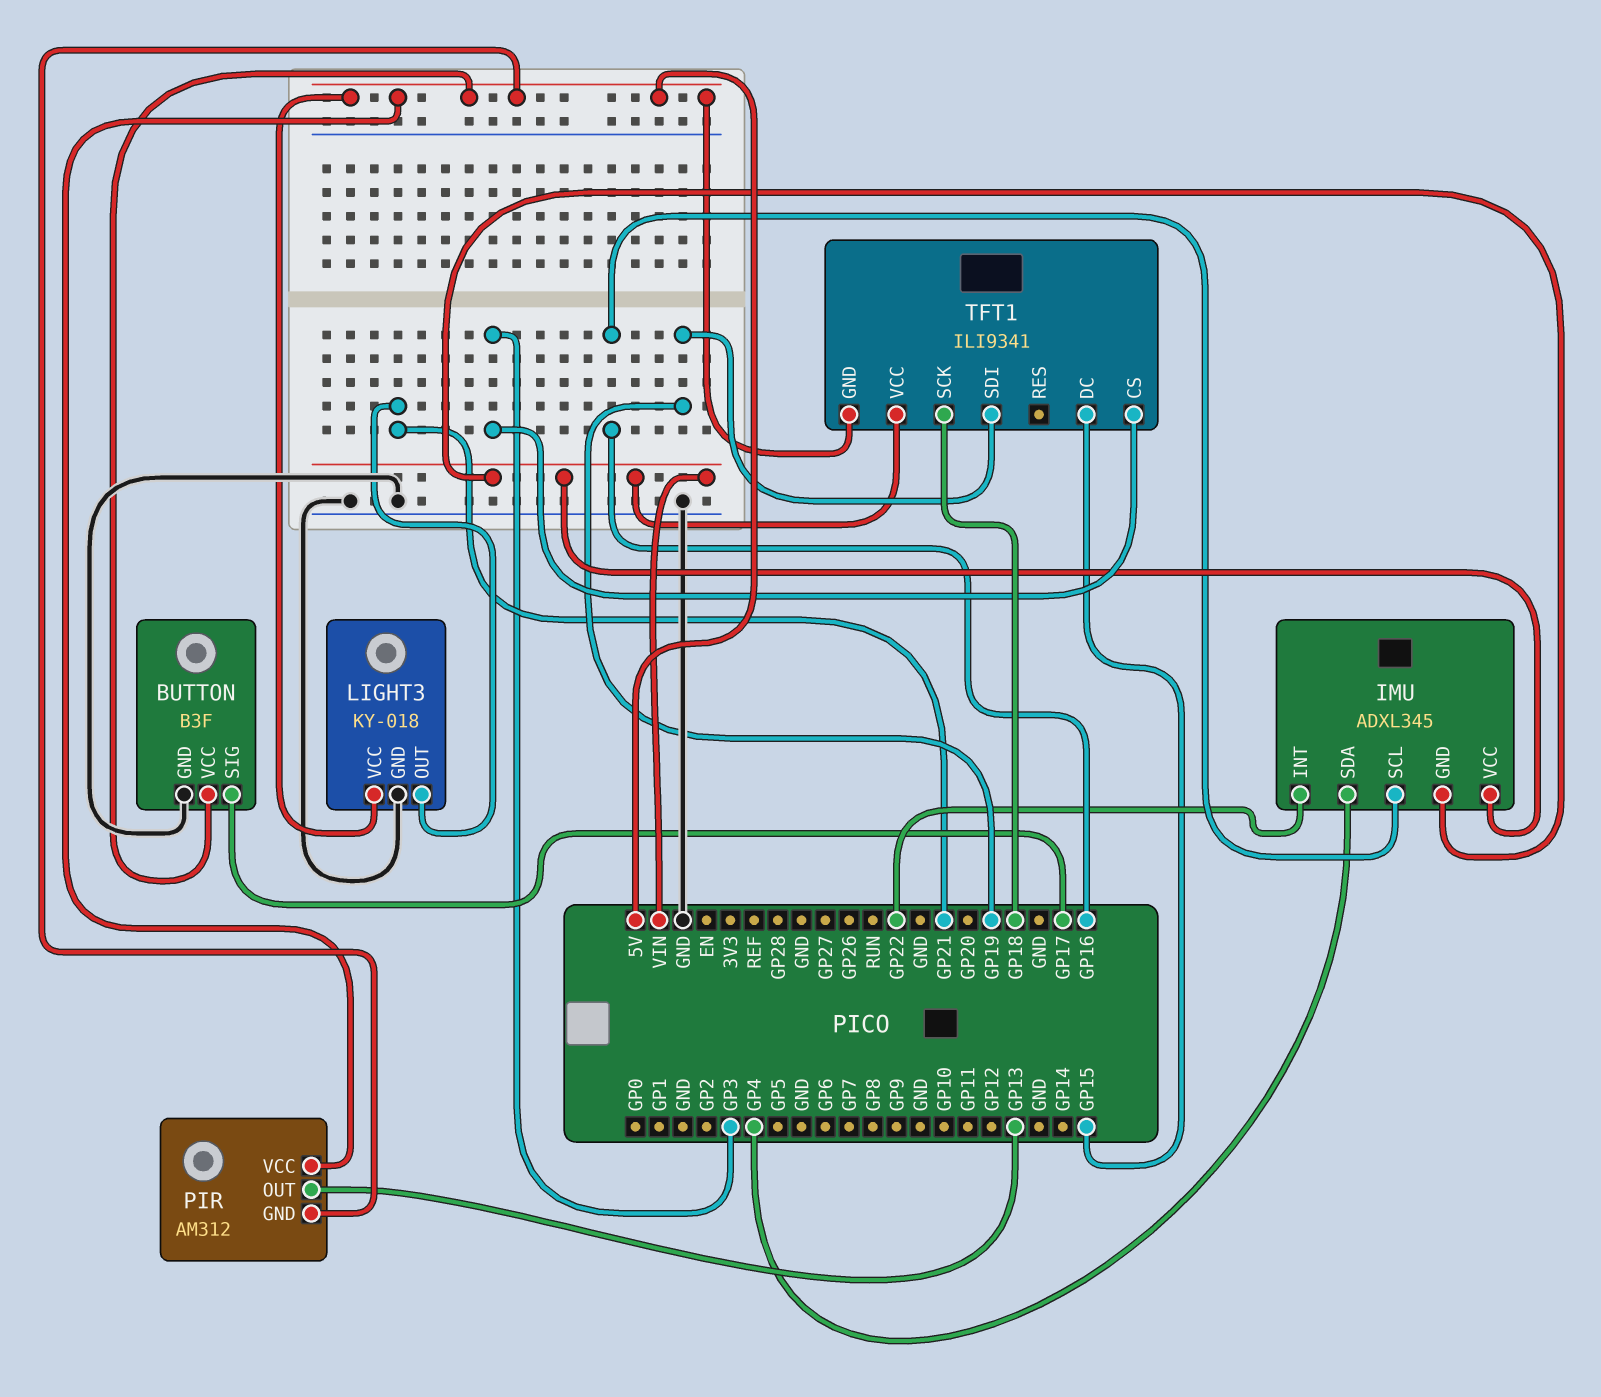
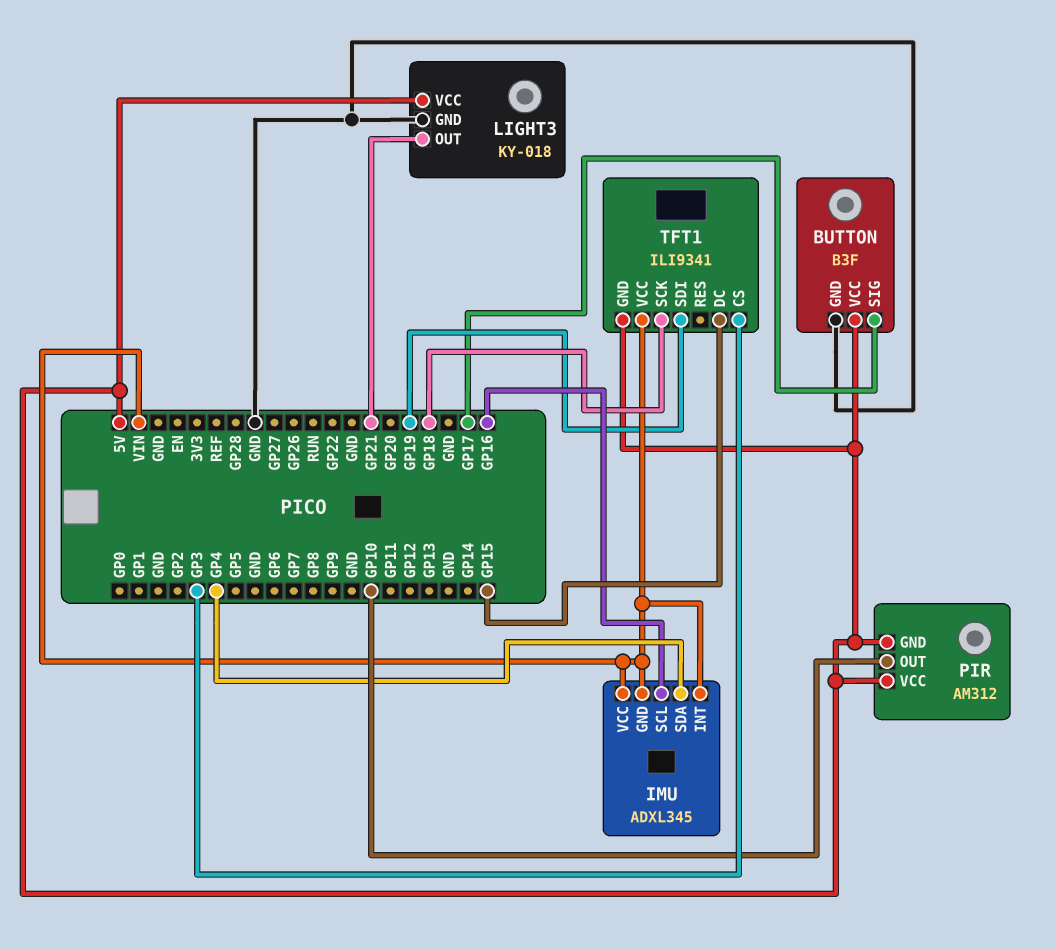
IMU pin INT: GP22 -> VIN
PIR pin OUT: GP13 -> GP10

